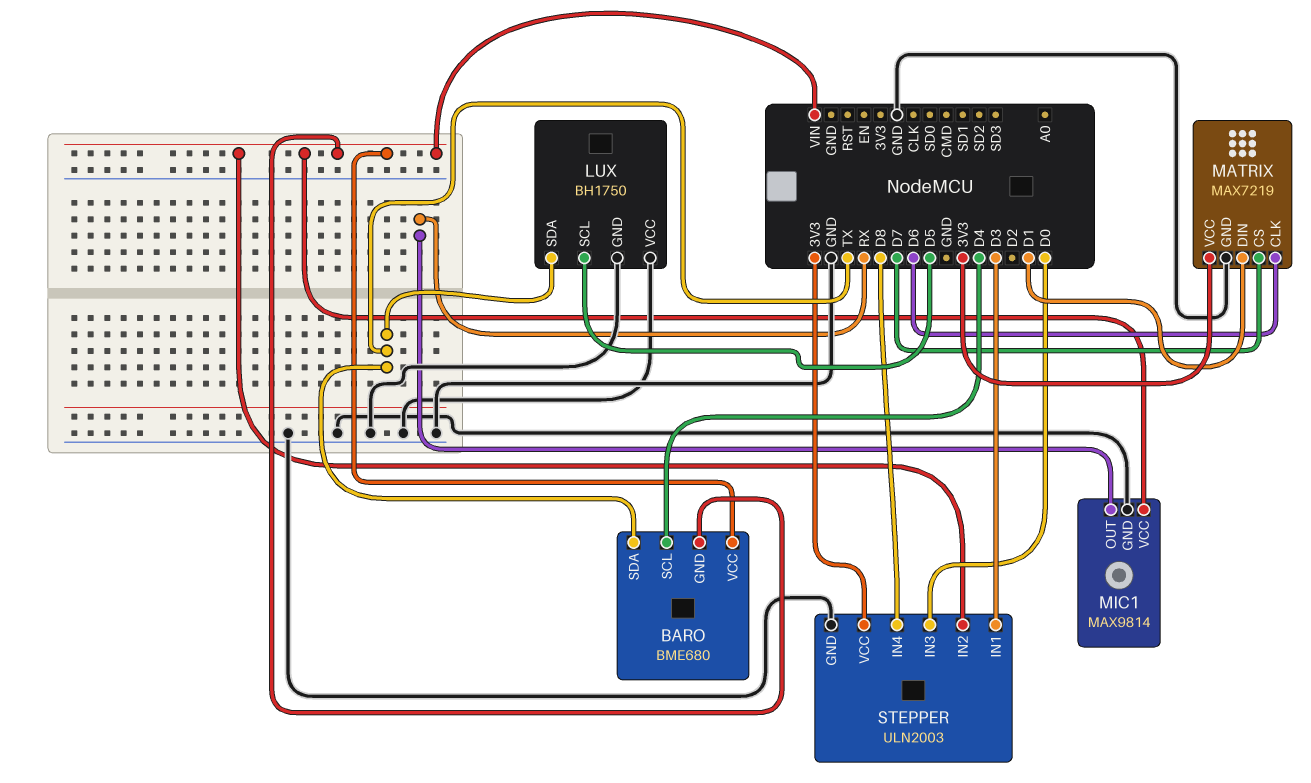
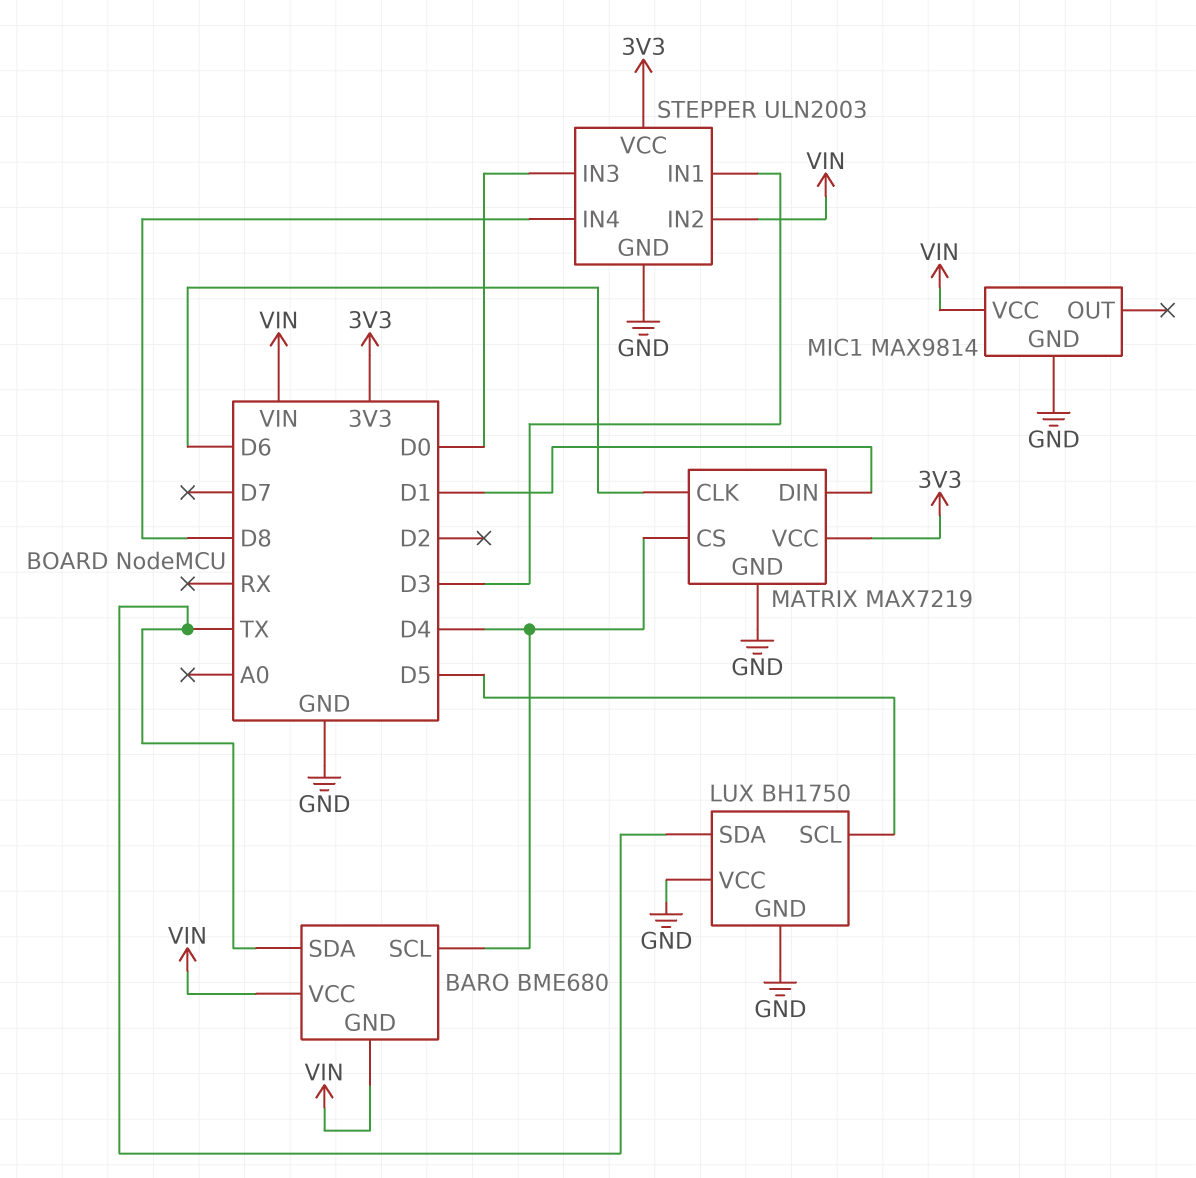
MATRIX pin CS: D7 -> D4
MIC1 pin OUT: RX -> none

